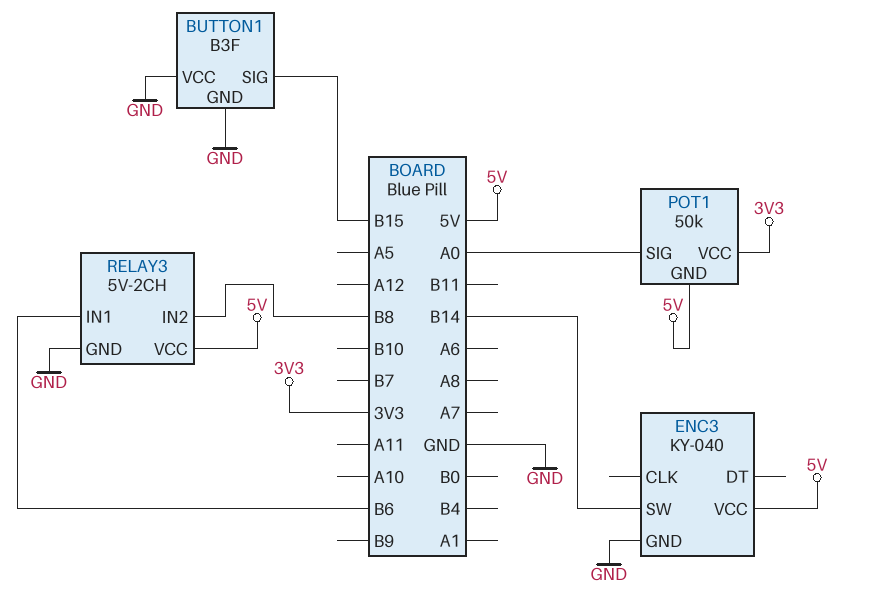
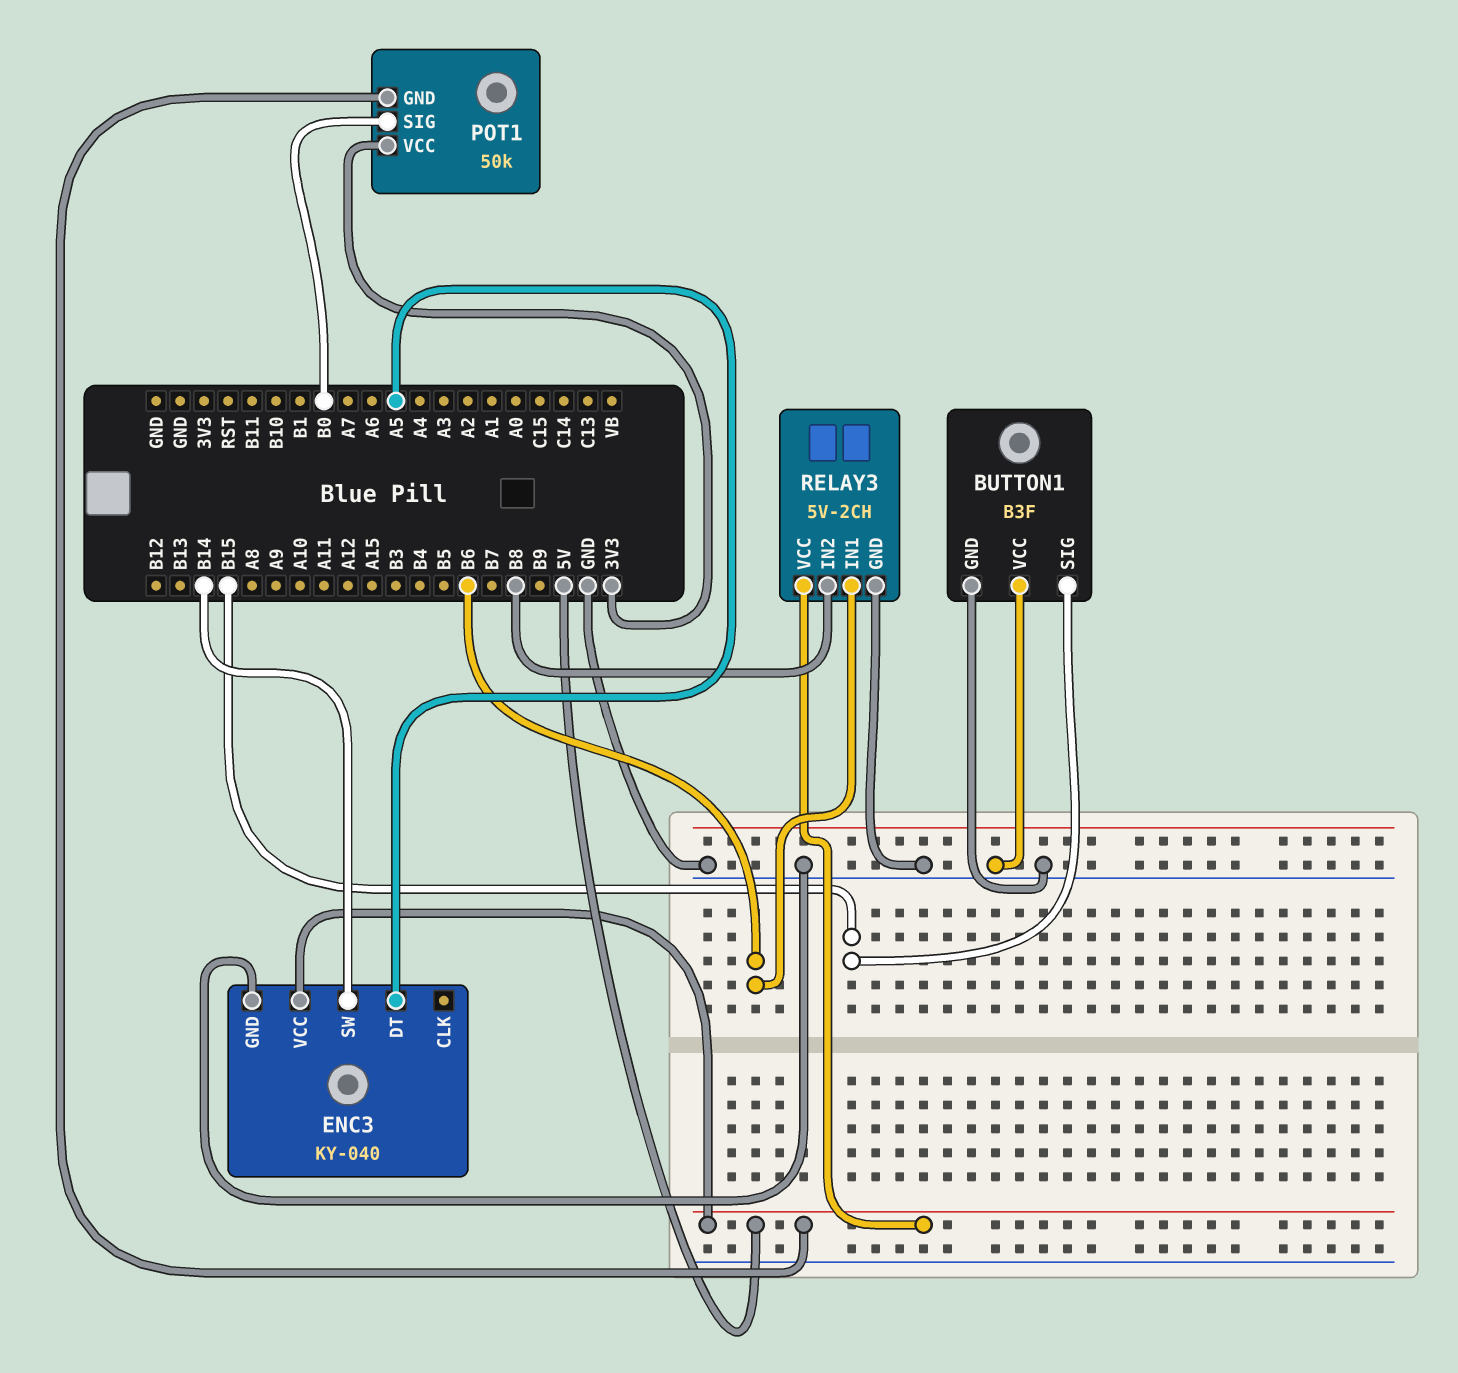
ENC3 pin DT: none -> A5
POT1 pin SIG: A0 -> B0

